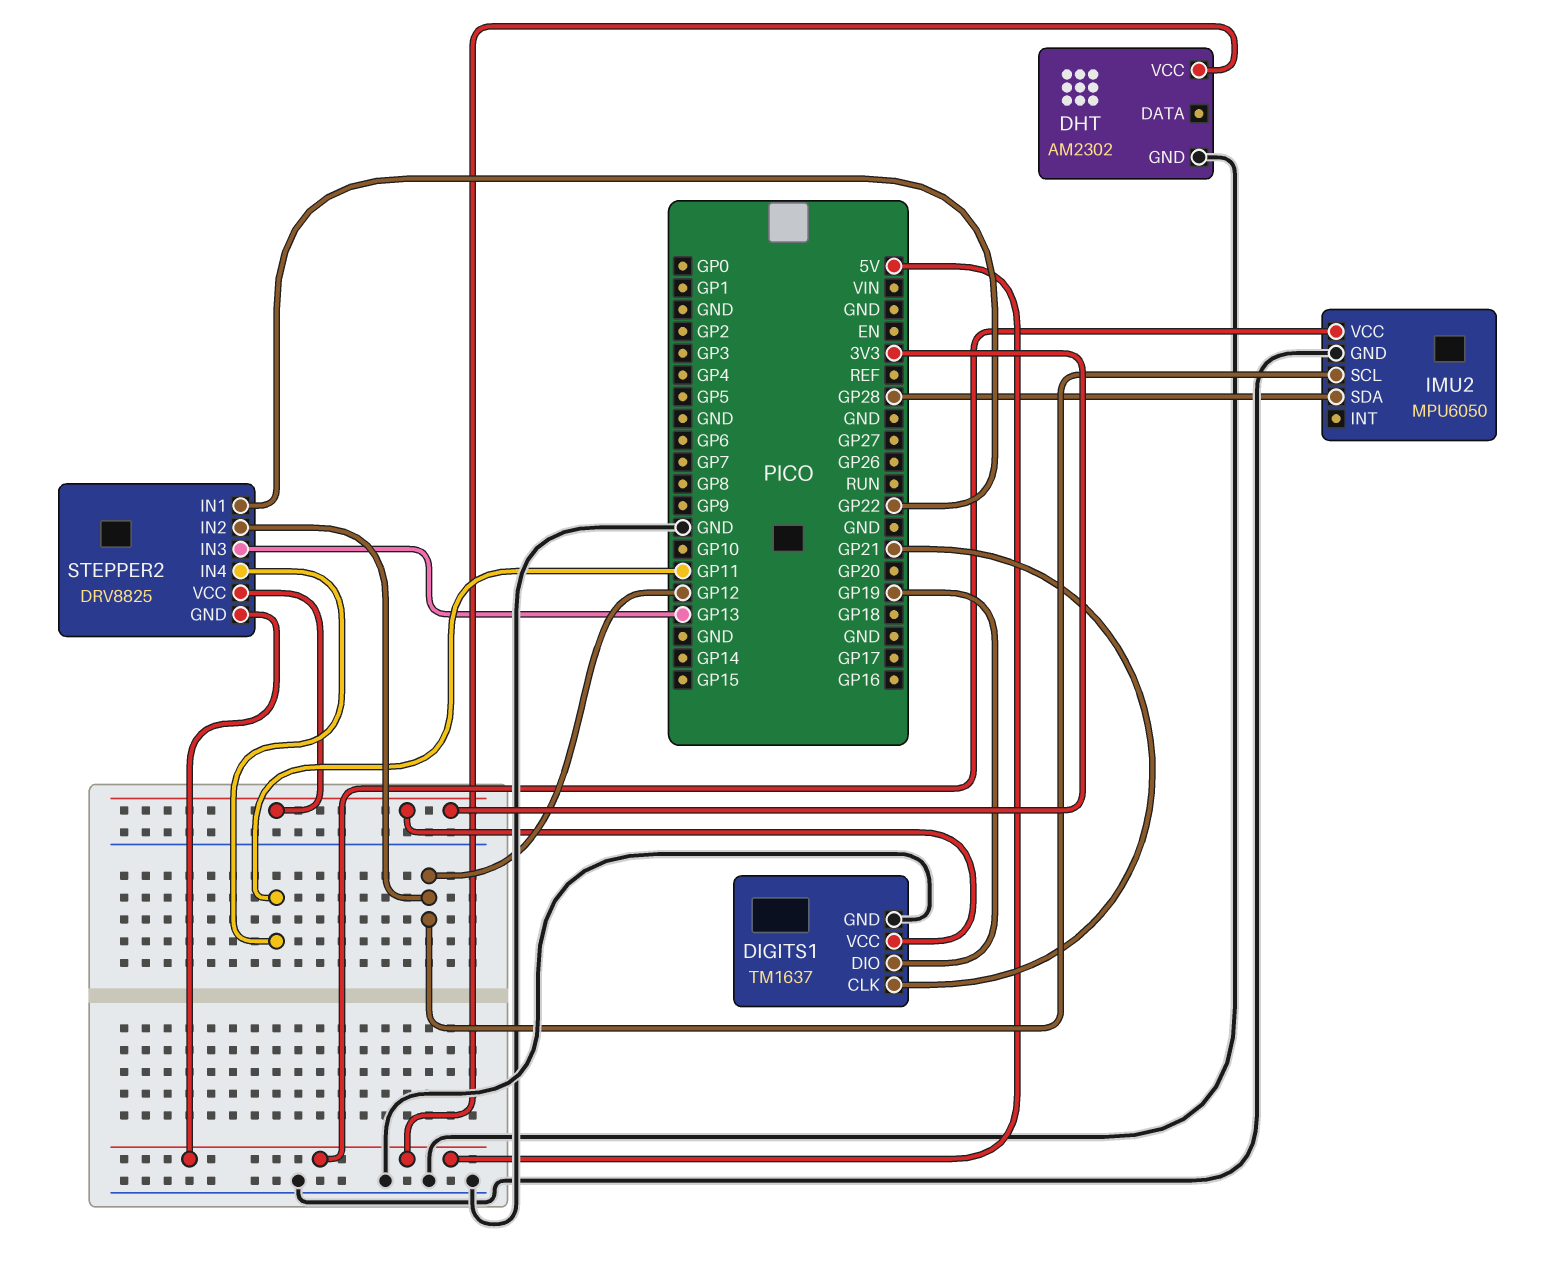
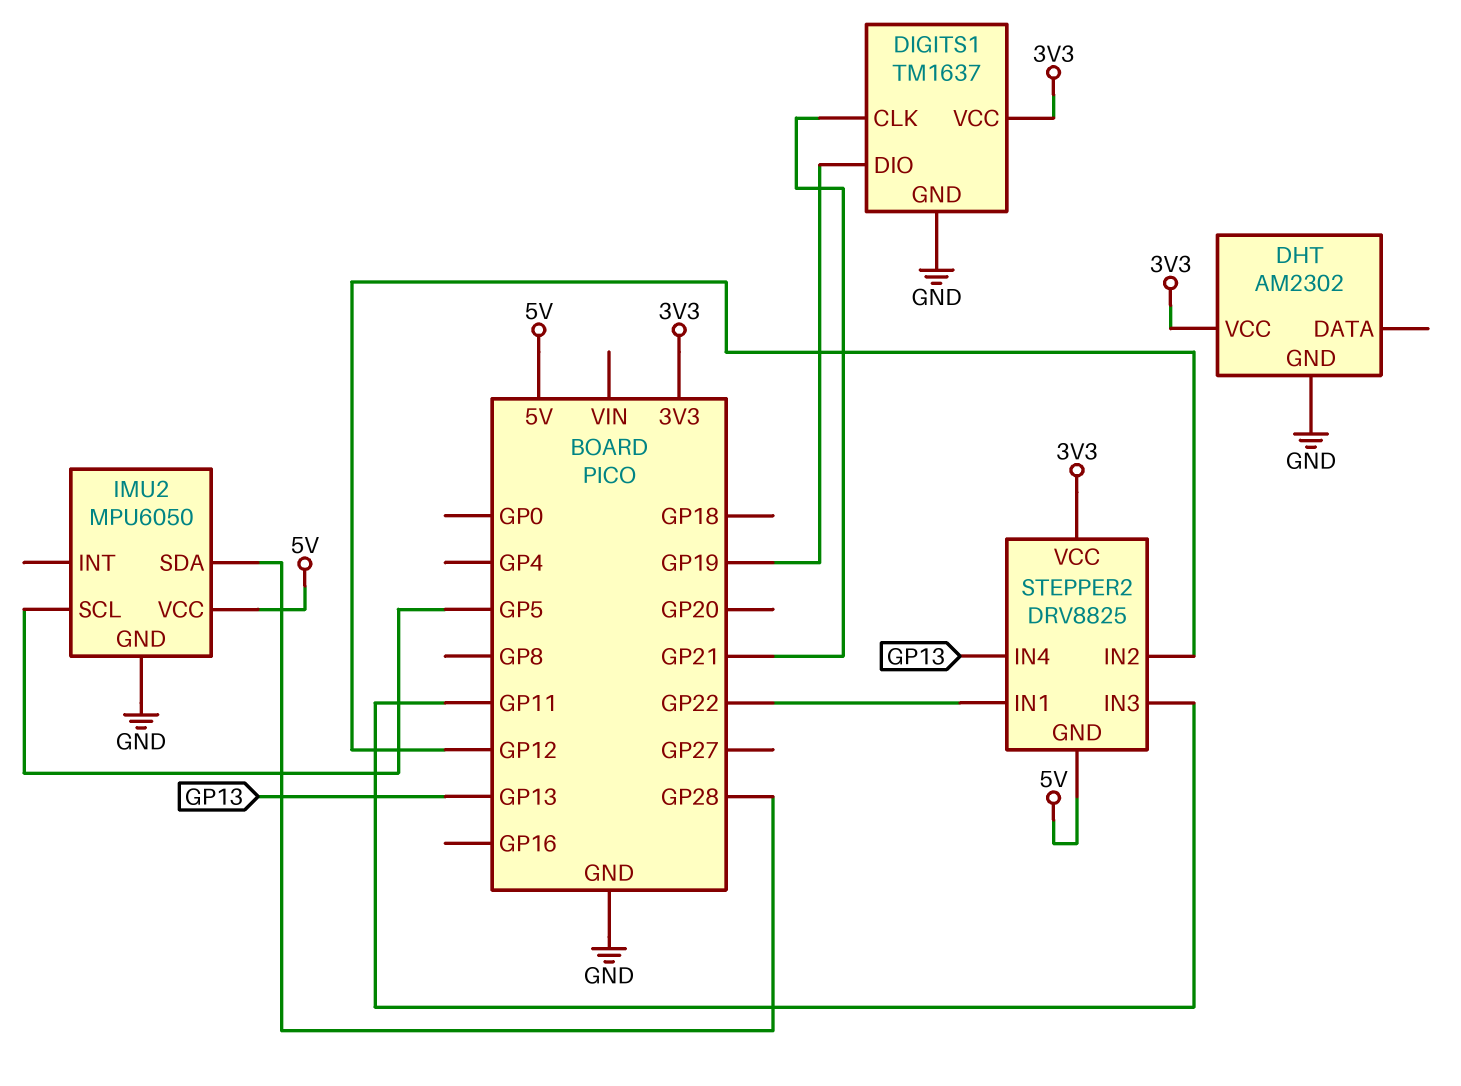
DHT pin VCC: 5V -> 3V3
IMU2 pin SCL: GP12 -> GP5
STEPPER2 pin IN3: GP13 -> GP11
STEPPER2 pin IN4: GP11 -> GP13

